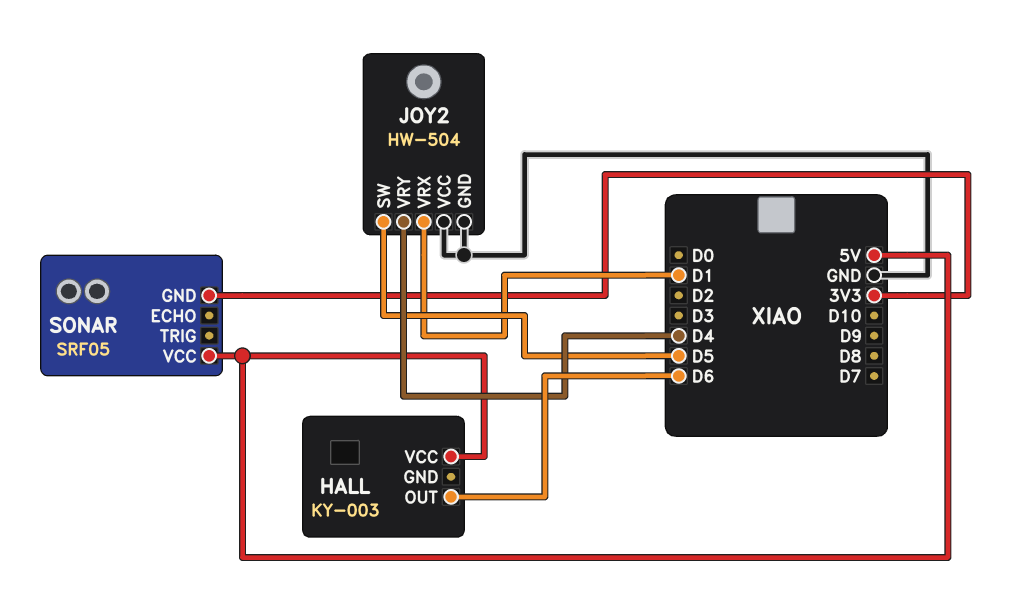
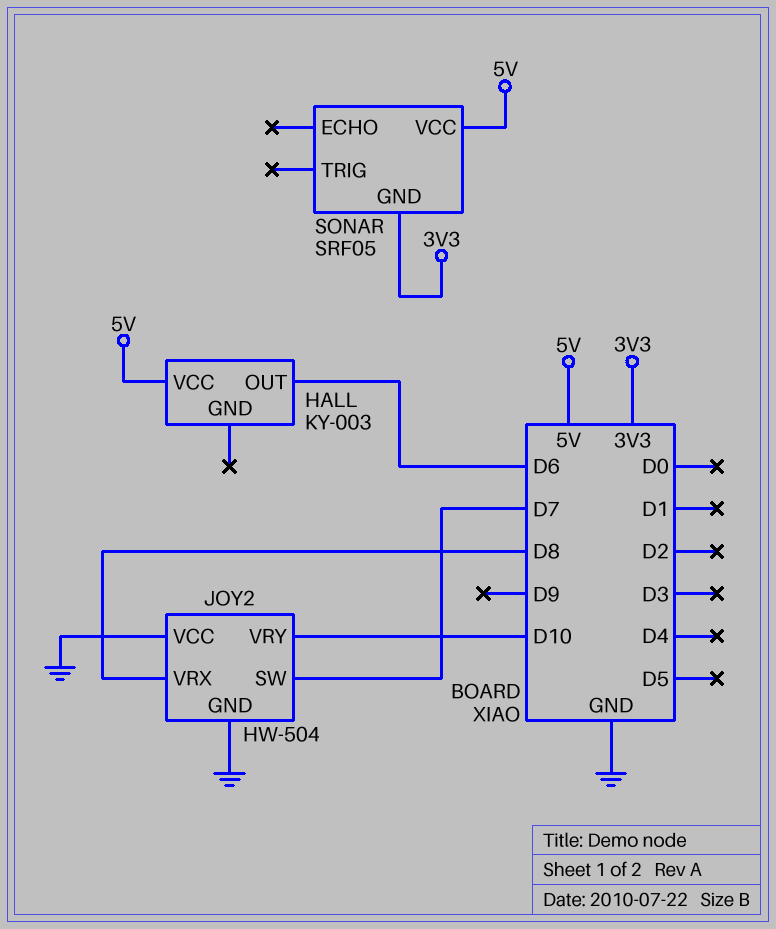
JOY2 pin SW: D5 -> D7
JOY2 pin VRX: D1 -> D8
JOY2 pin VRY: D4 -> D10

